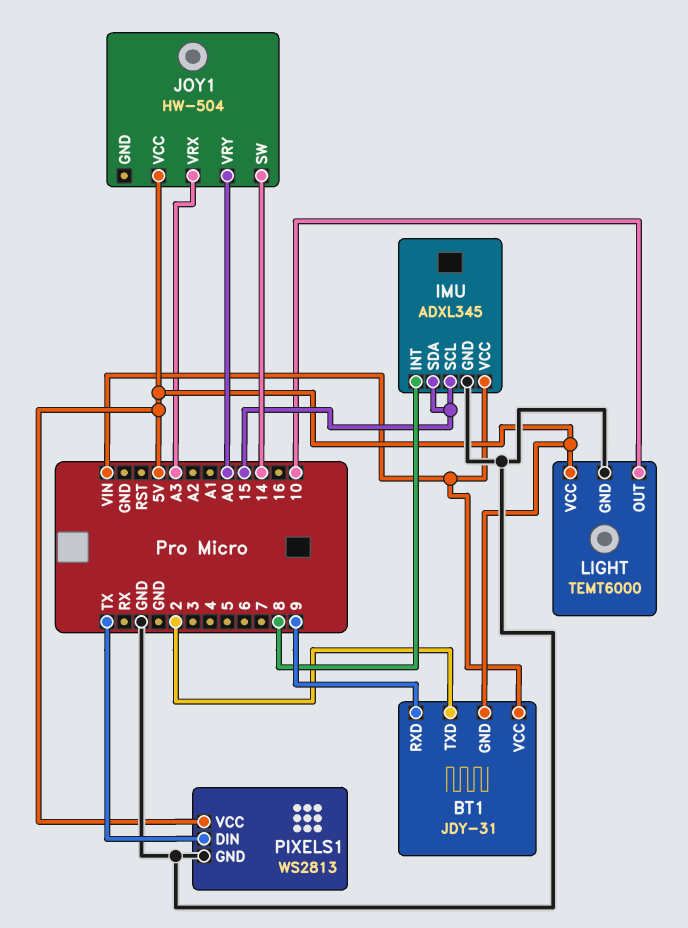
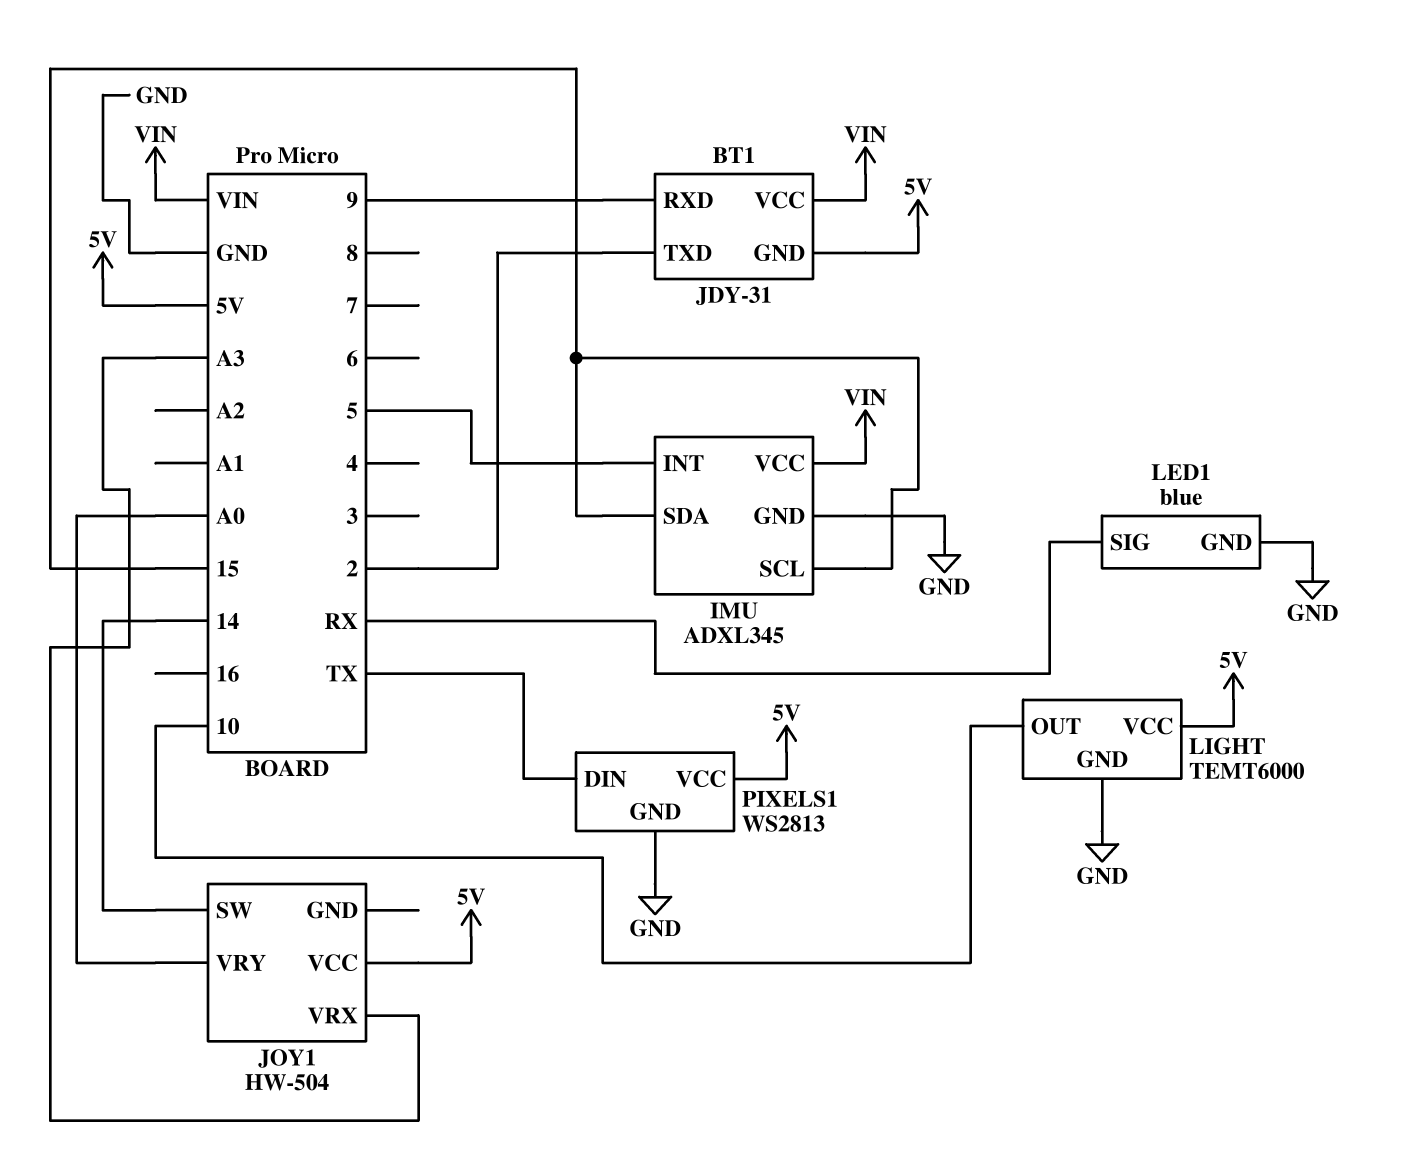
IMU pin INT: 8 -> 5
LED1: none -> blue
LED1 pin GND: none -> GND
LED1 pin SIG: none -> RX

